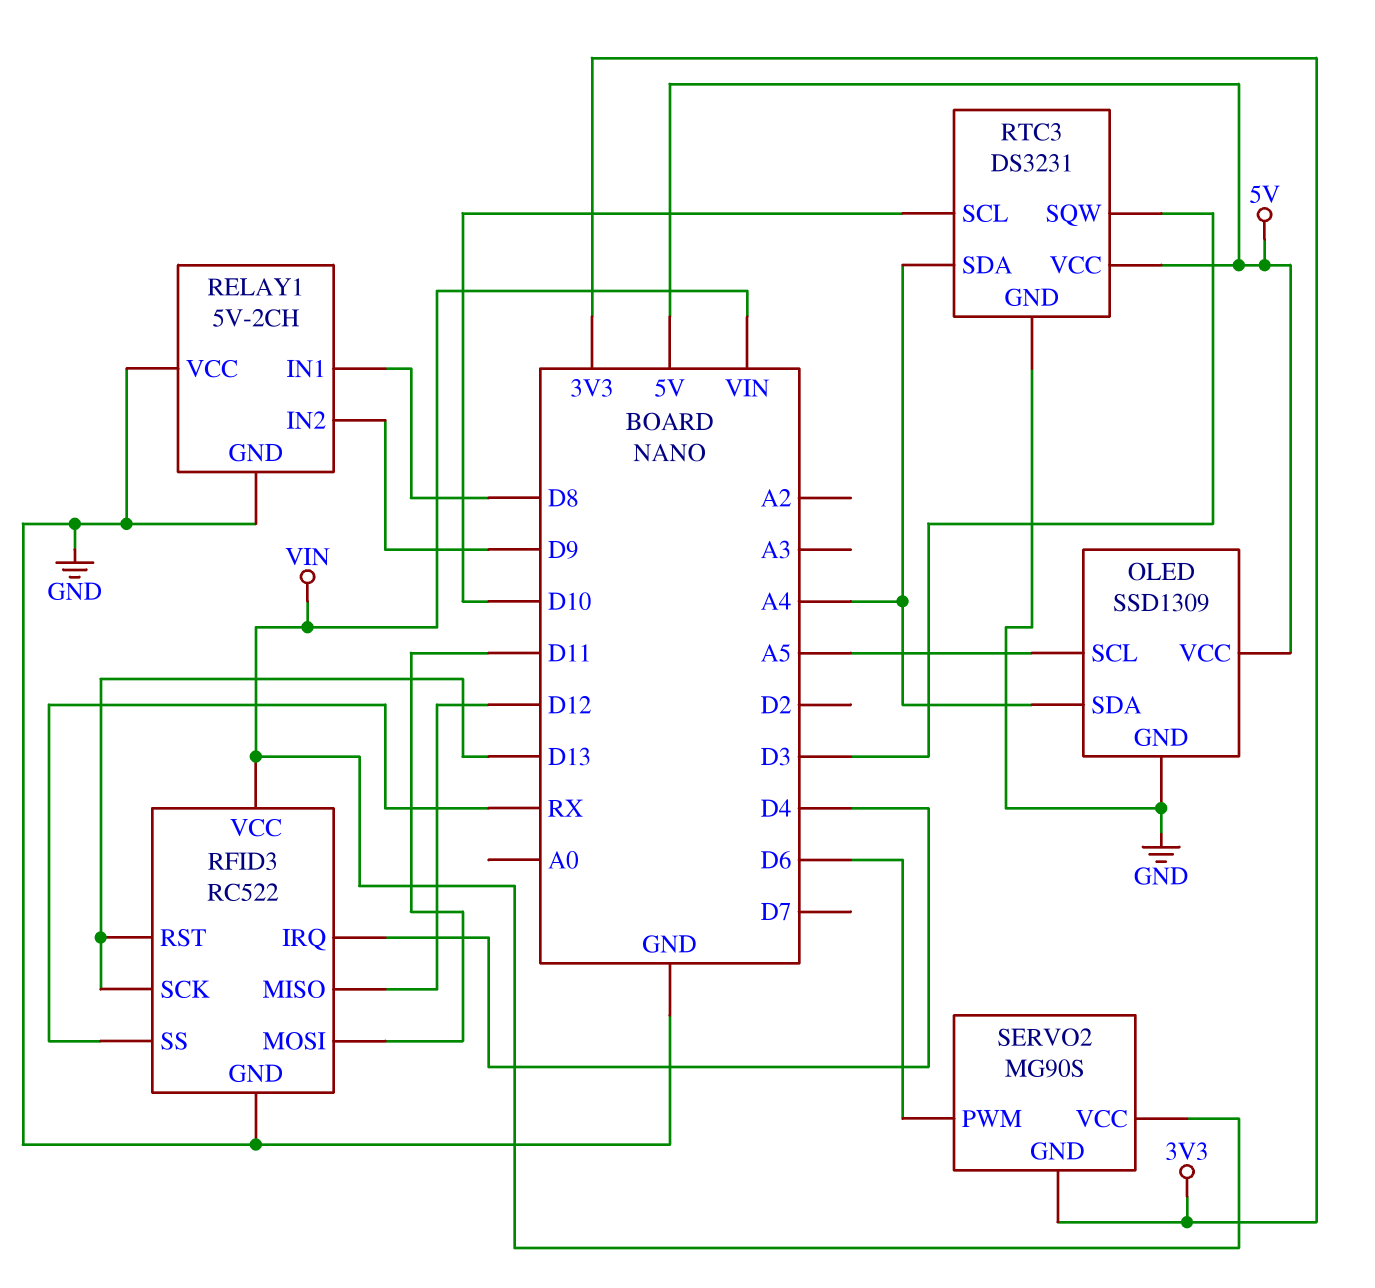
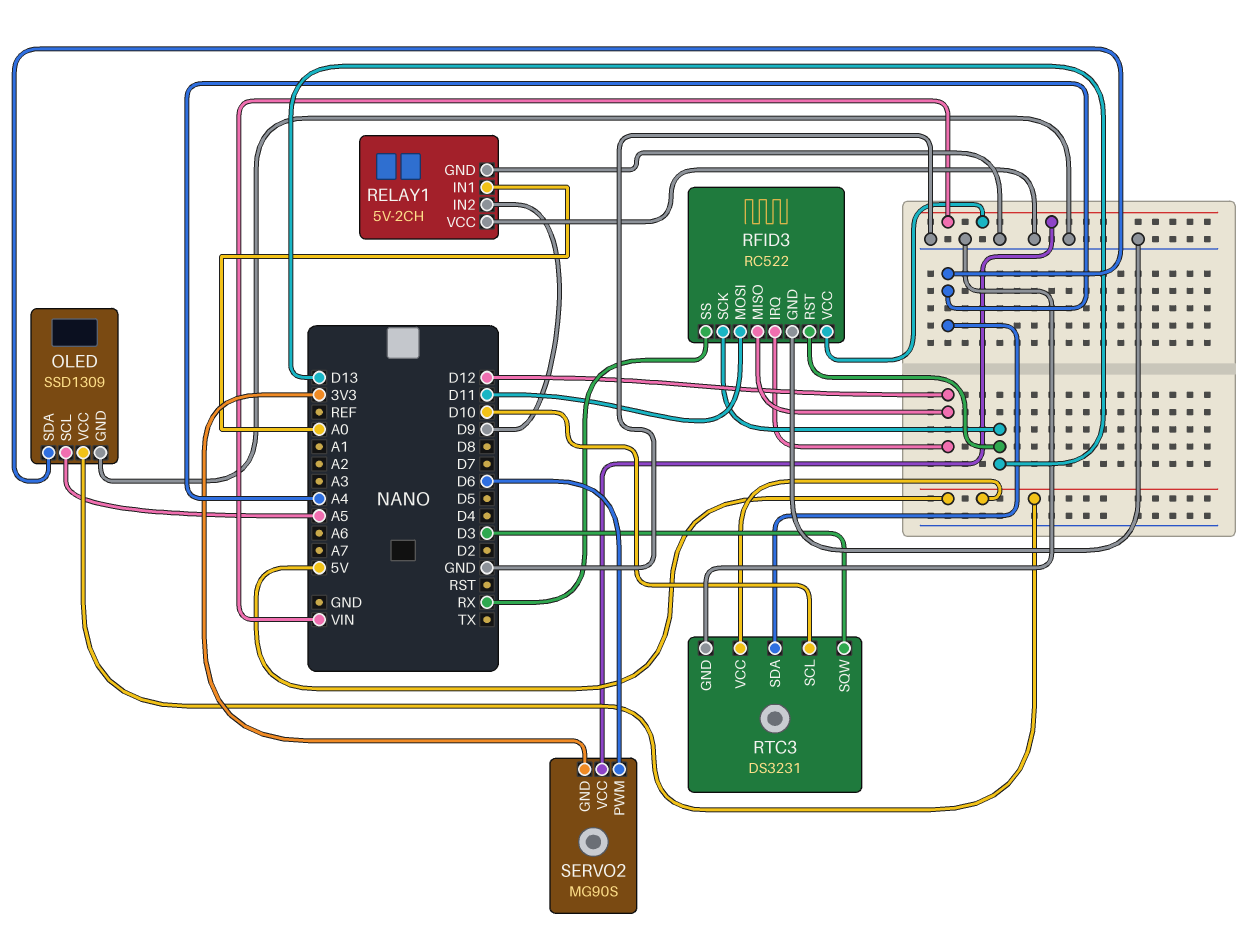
RELAY1 pin IN1: D8 -> A0
RFID3 pin IRQ: D4 -> D12

